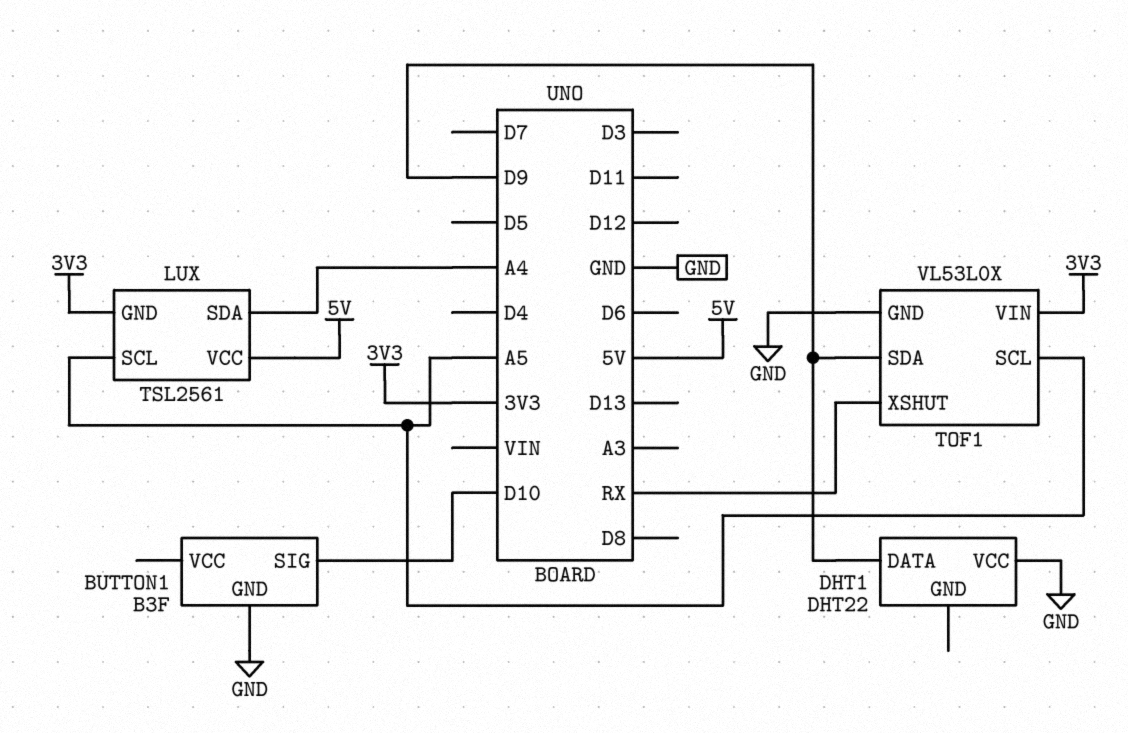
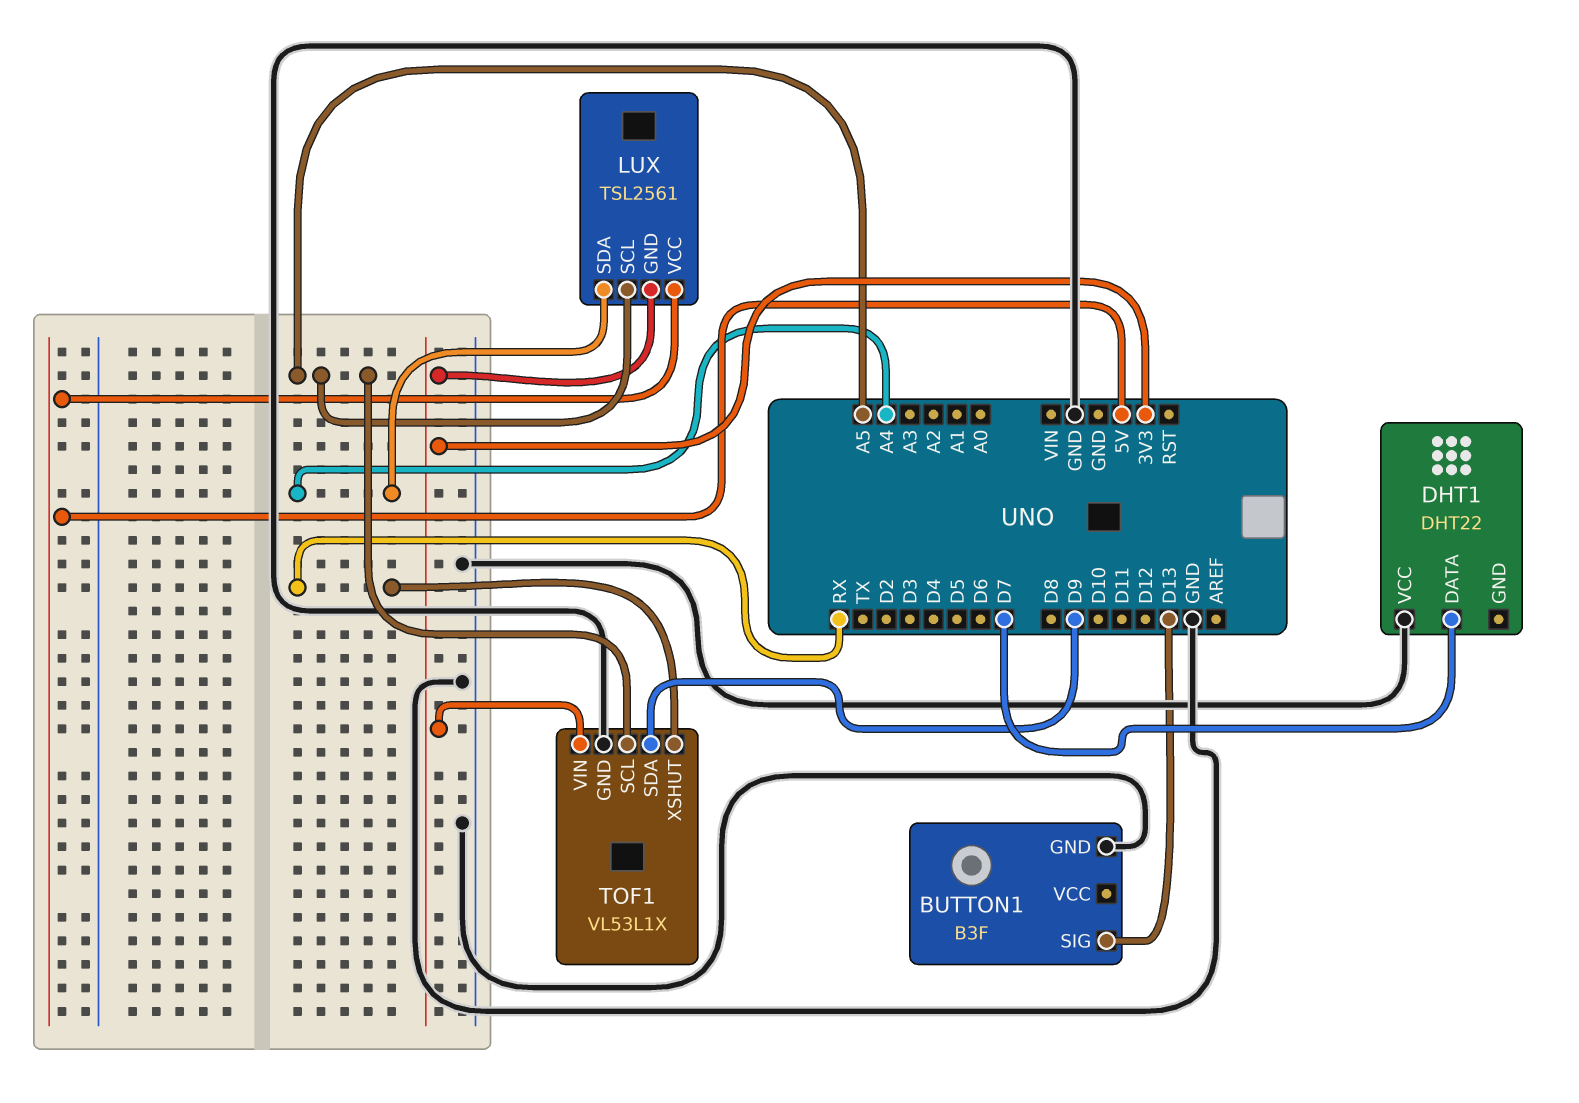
BUTTON1 pin SIG: D10 -> D13
DHT1 pin DATA: D9 -> D7
TOF1: VL53L0X -> VL53L1X

